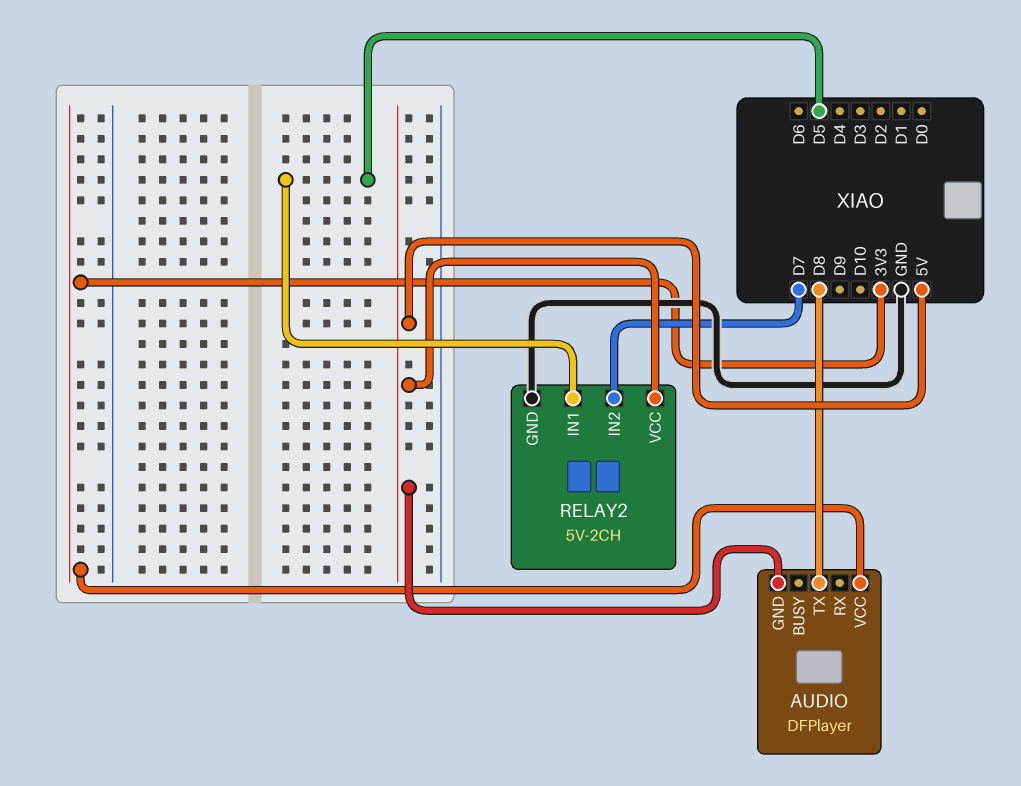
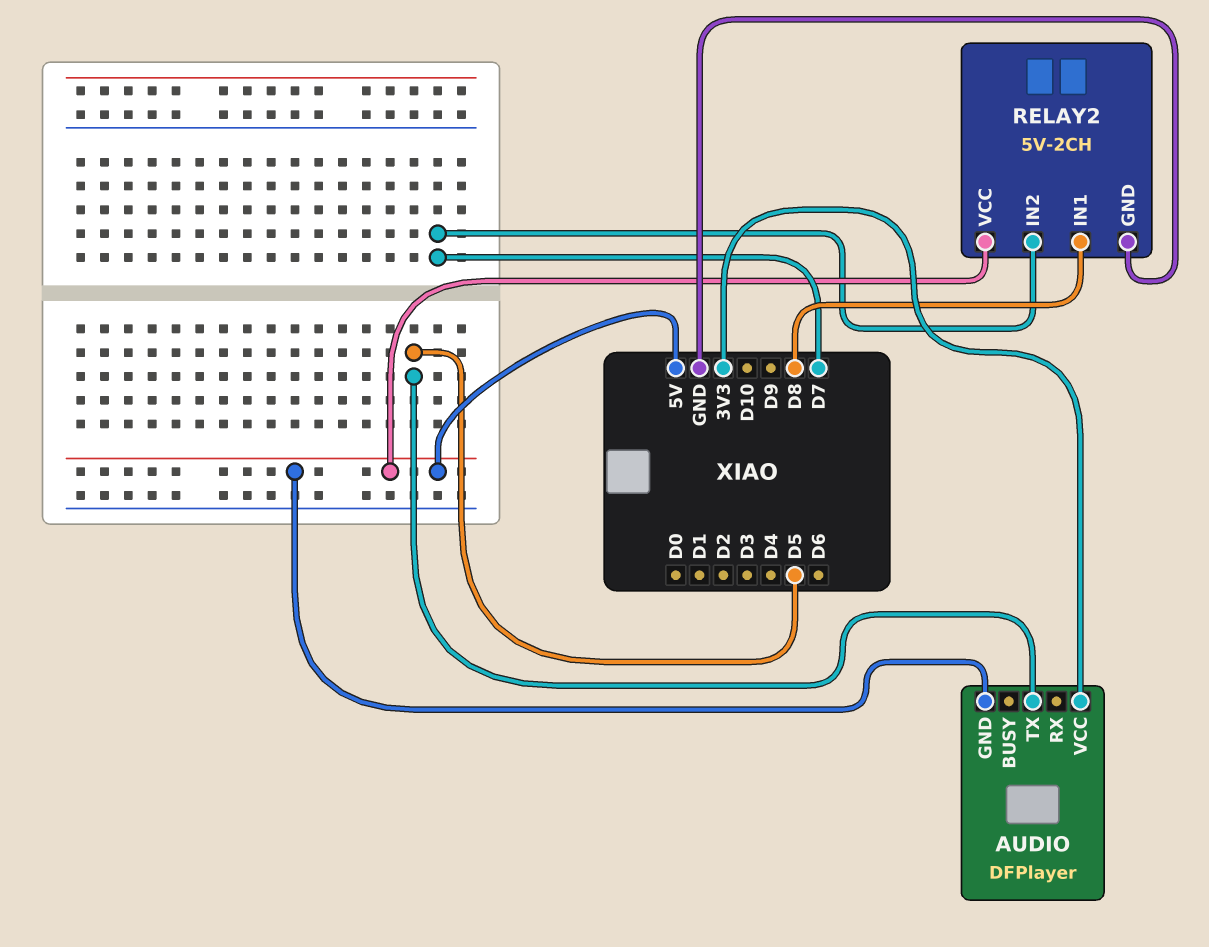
AUDIO pin TX: D8 -> D5
RELAY2 pin IN1: D5 -> D8

